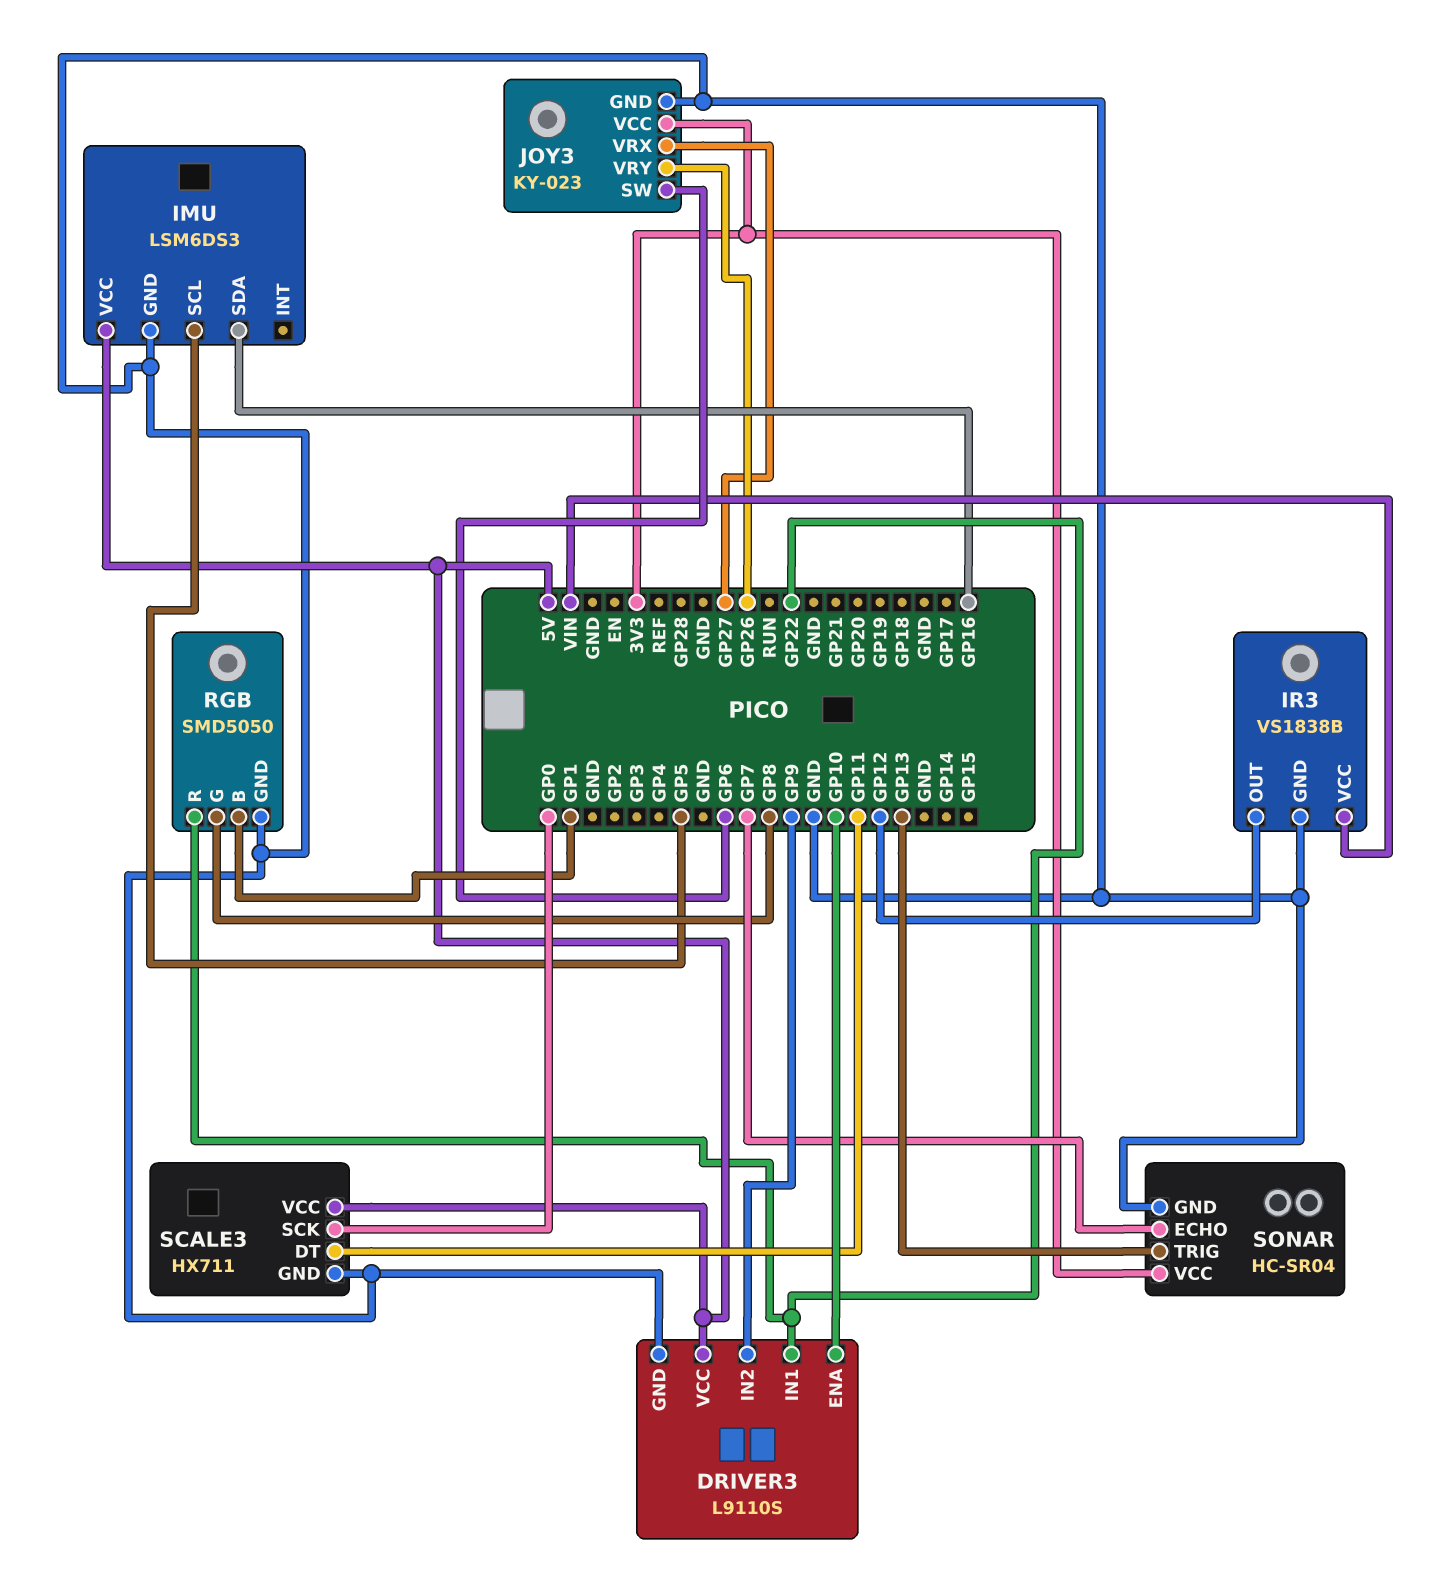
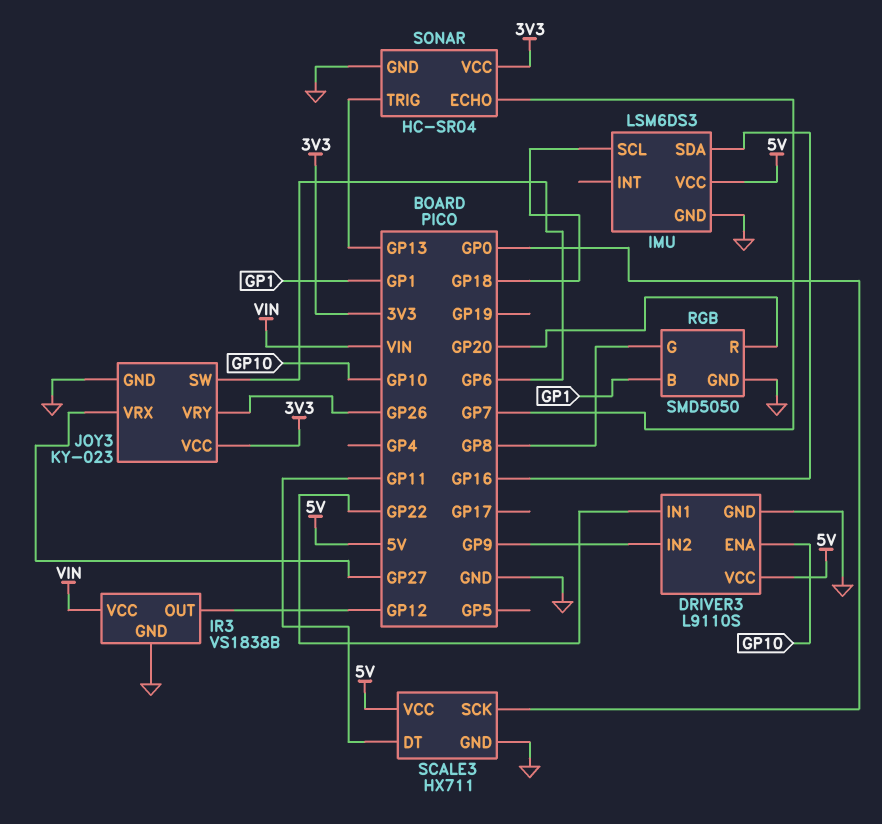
IMU pin SCL: GP5 -> GP18
RGB pin R: GP22 -> GP20

